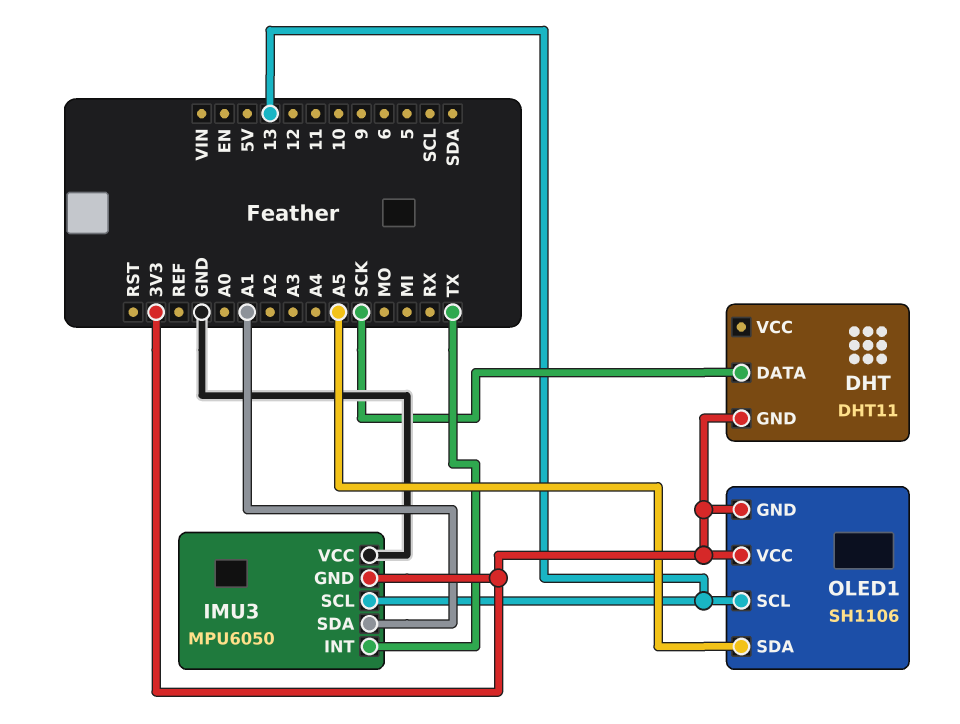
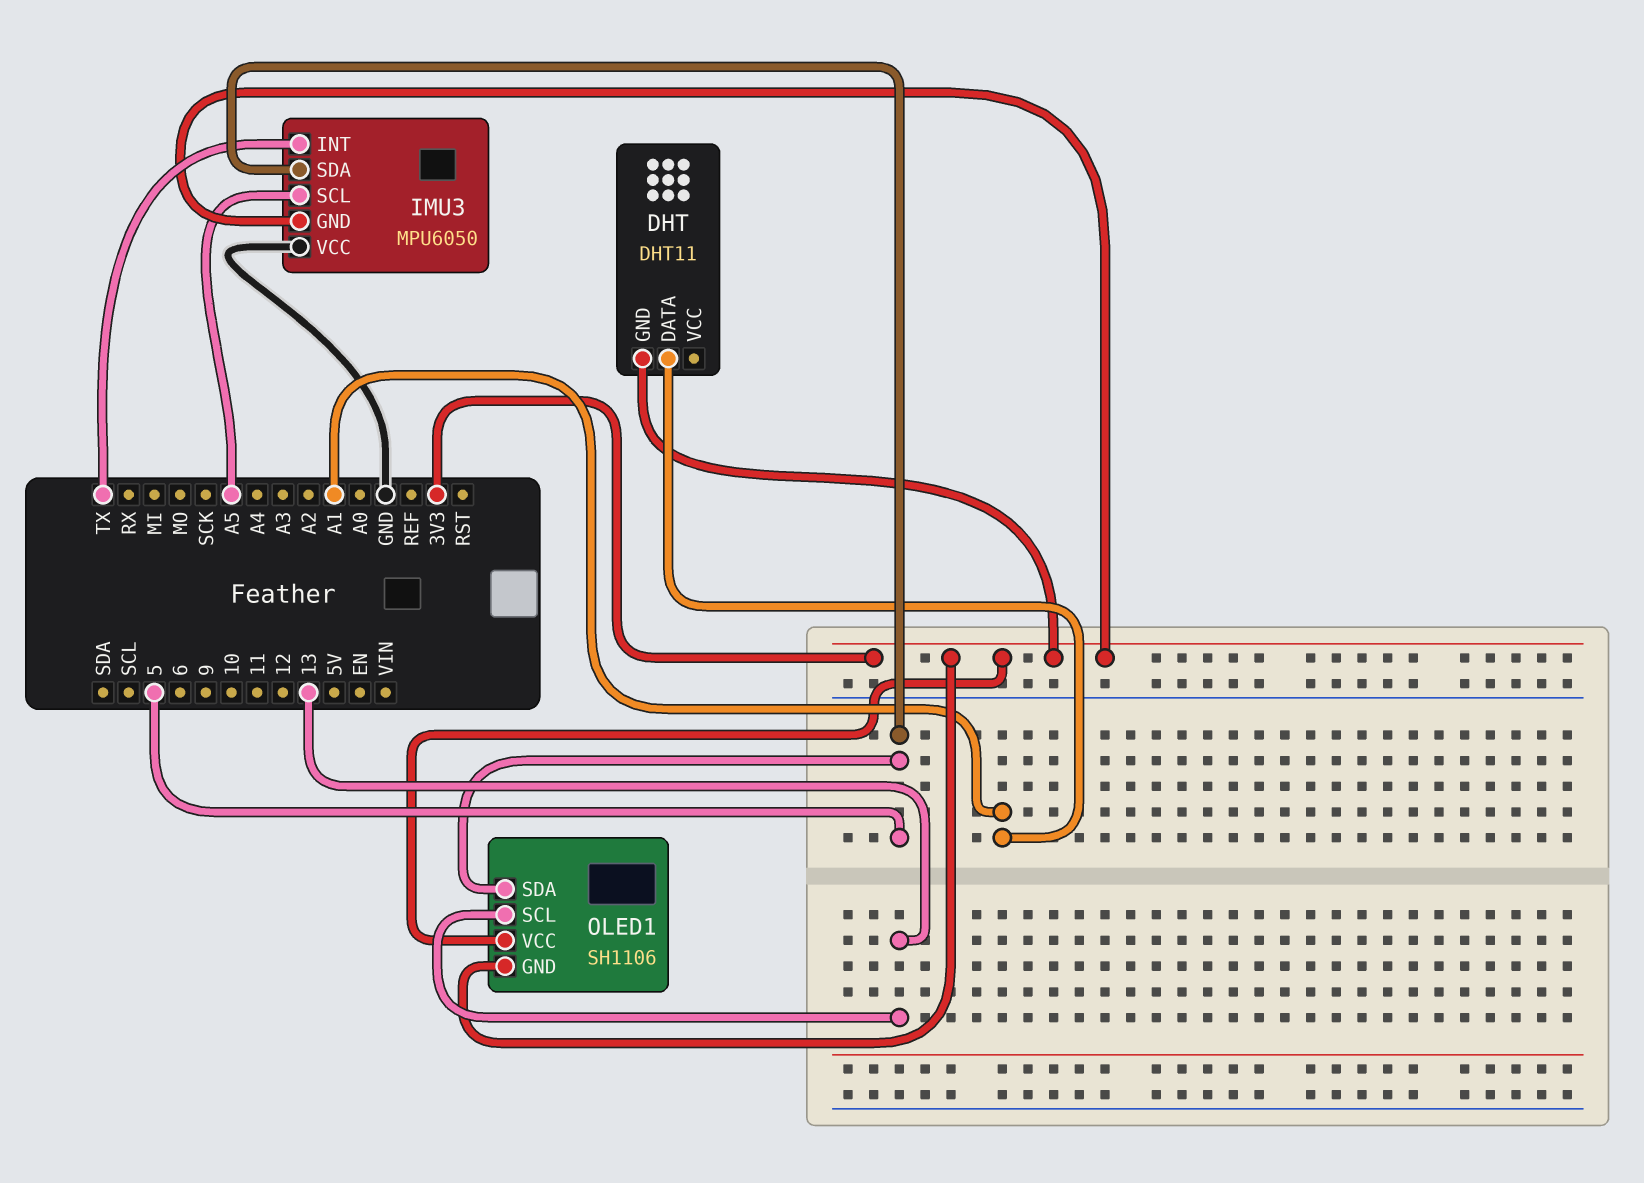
DHT pin DATA: SCK -> A1
IMU3 pin SCL: 13 -> A5
IMU3 pin SDA: A1 -> 5
OLED1 pin SDA: A5 -> 5

